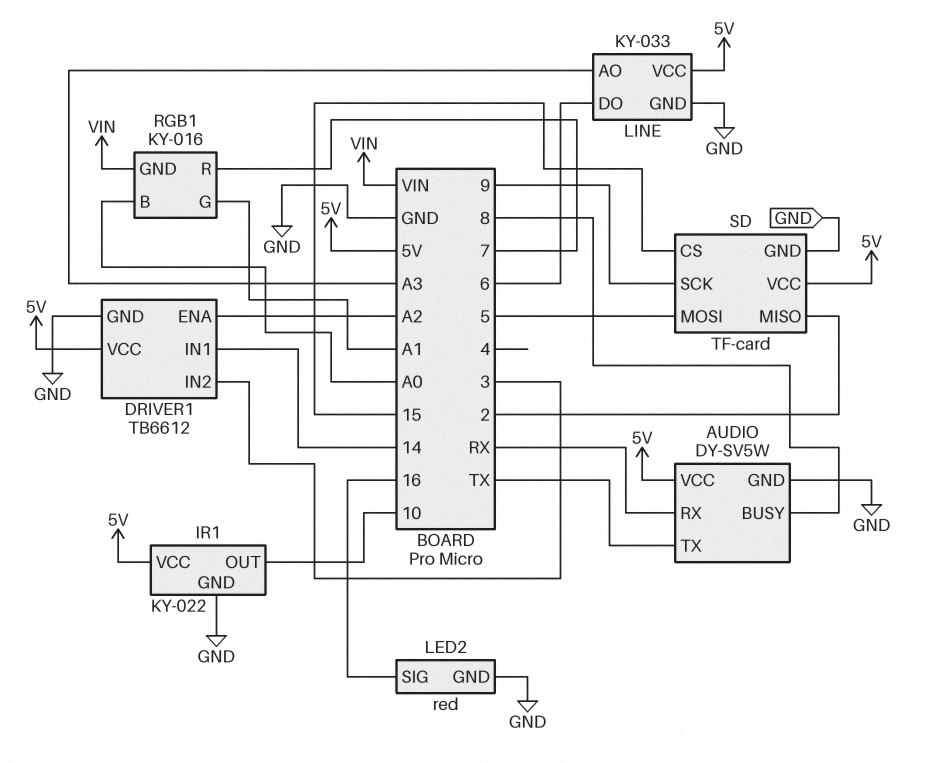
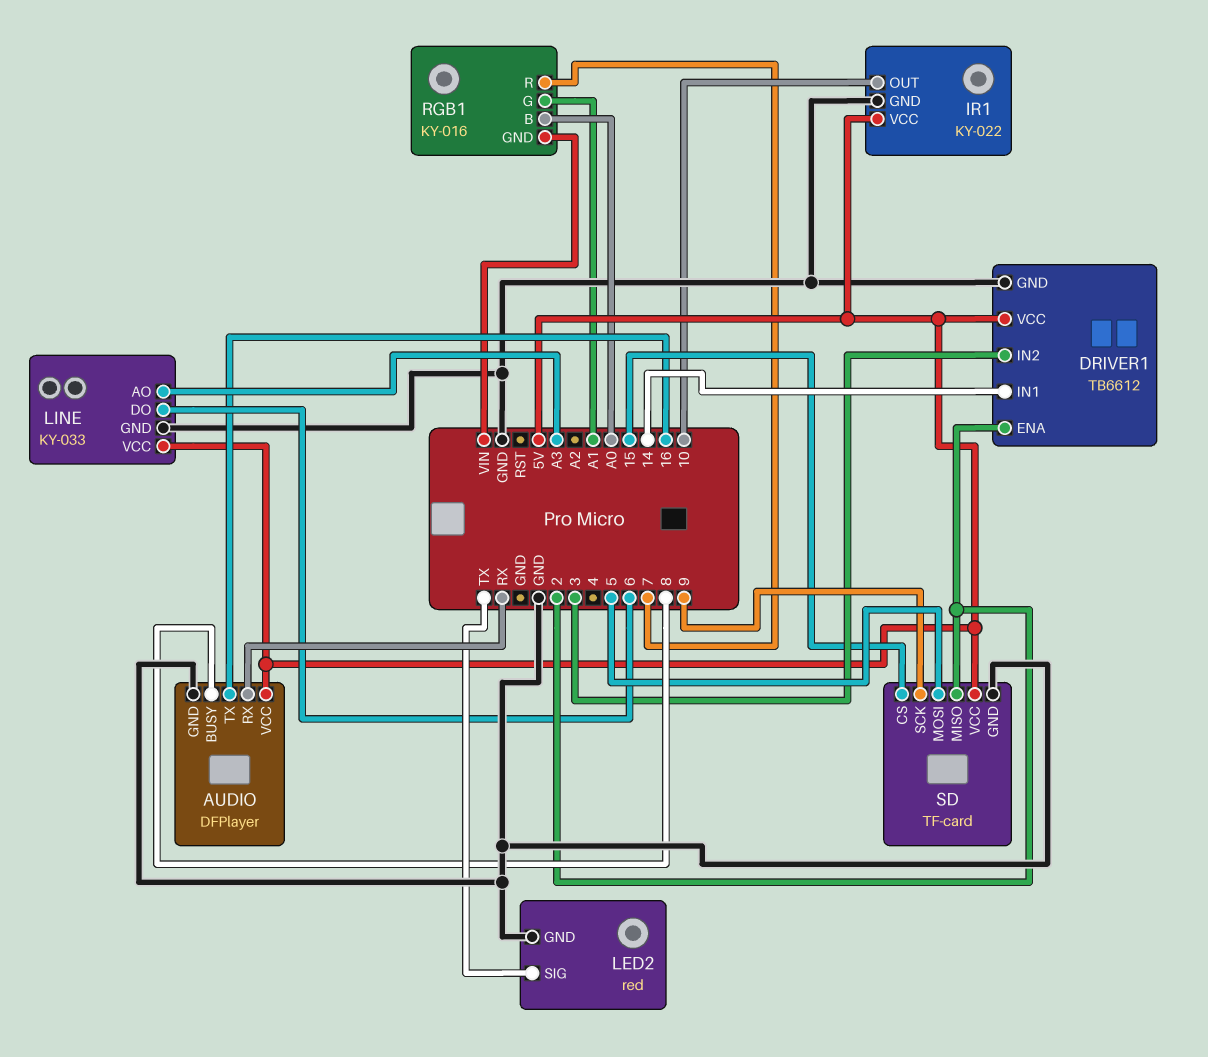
AUDIO: DY-SV5W -> DFPlayer
AUDIO pin TX: TX -> 16
DRIVER1 pin ENA: A2 -> 2
LED2 pin SIG: 16 -> TX

